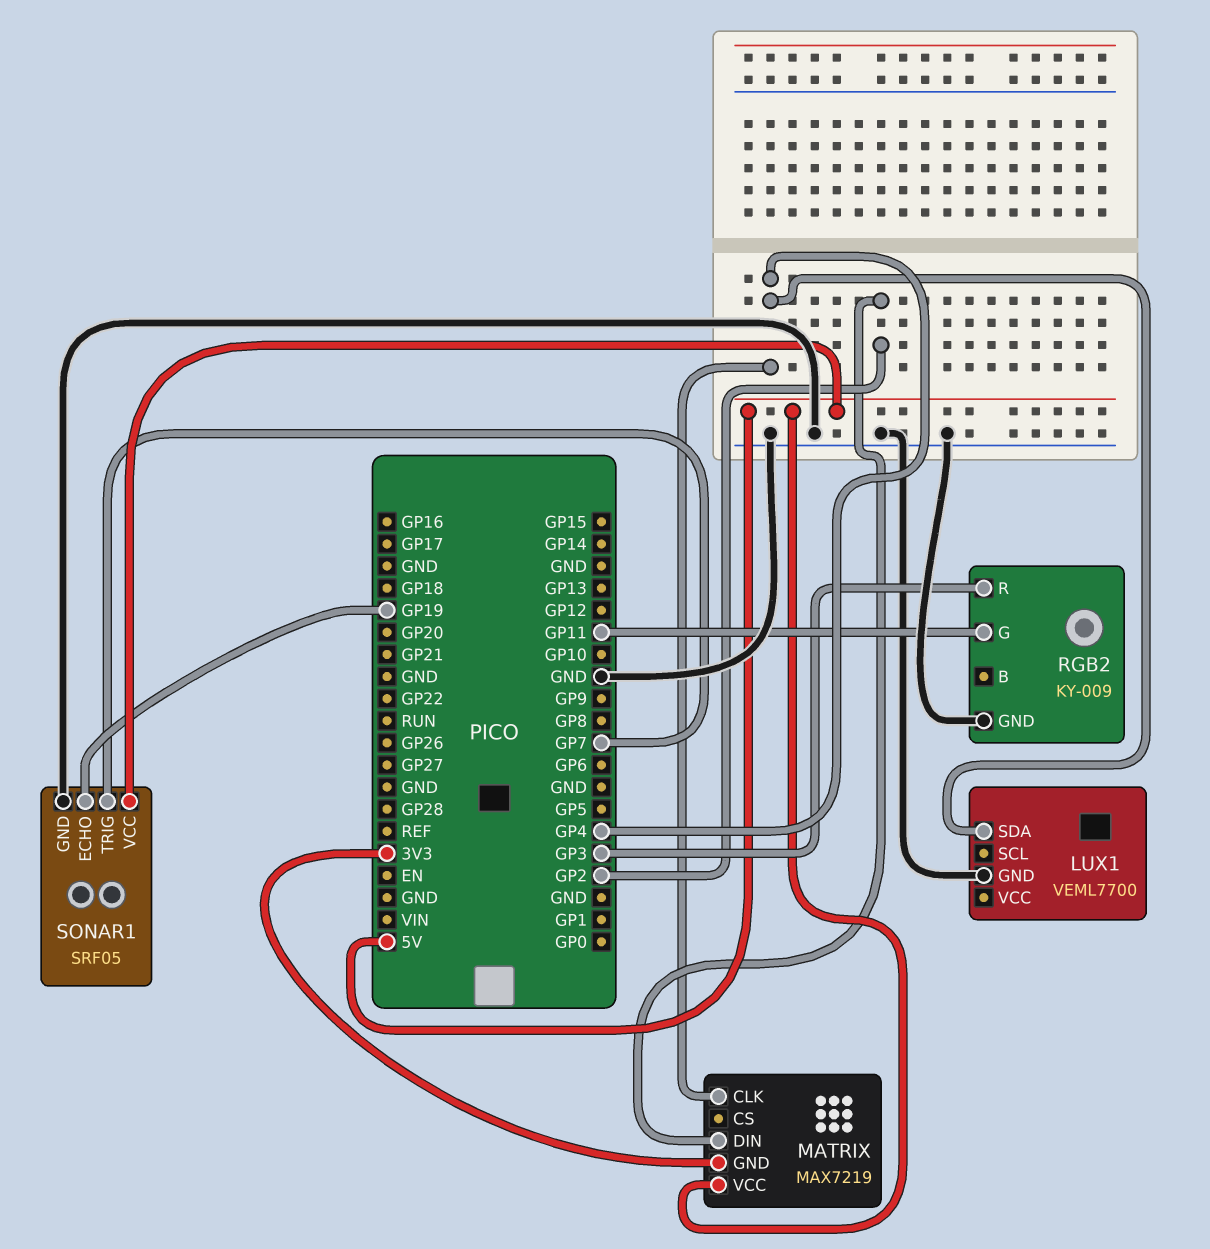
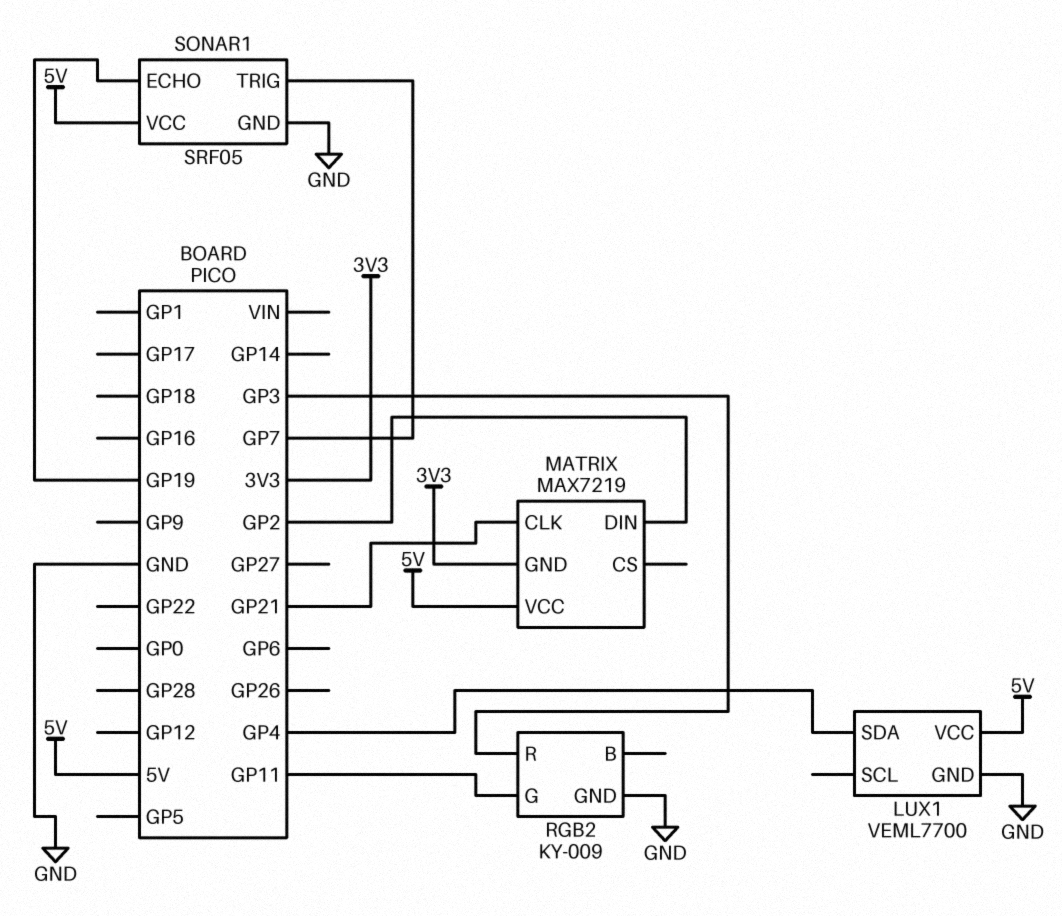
LUX1 pin VCC: none -> 5V
MATRIX pin CLK: GP4 -> GP21

